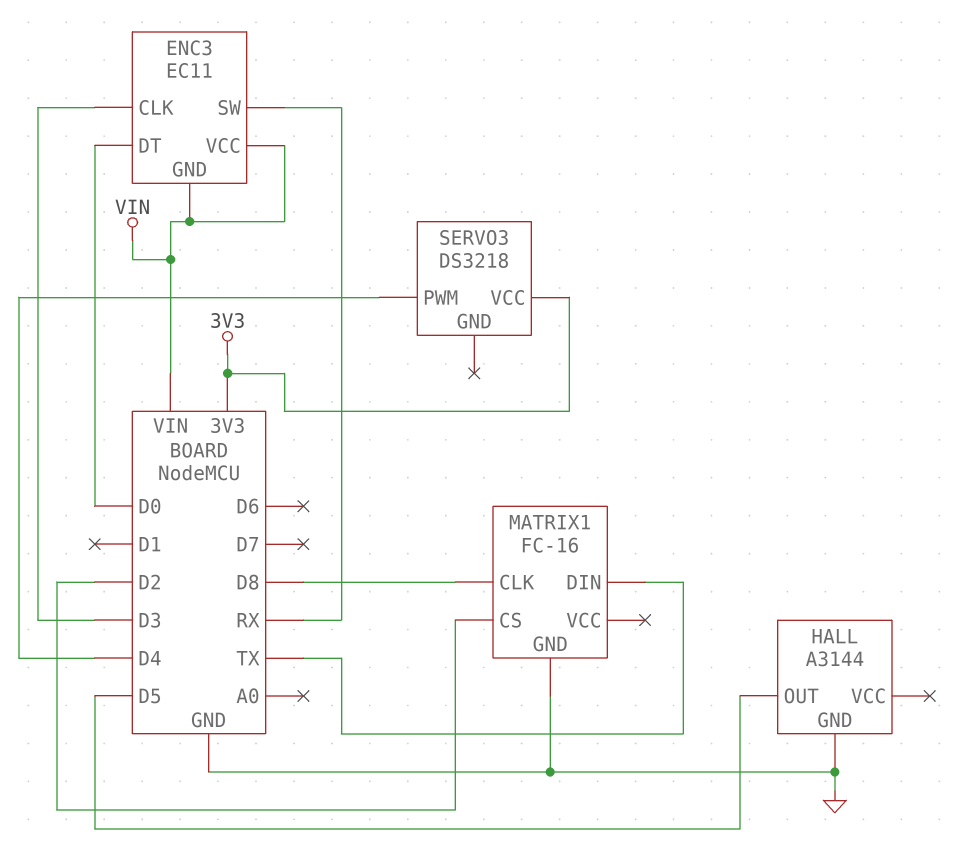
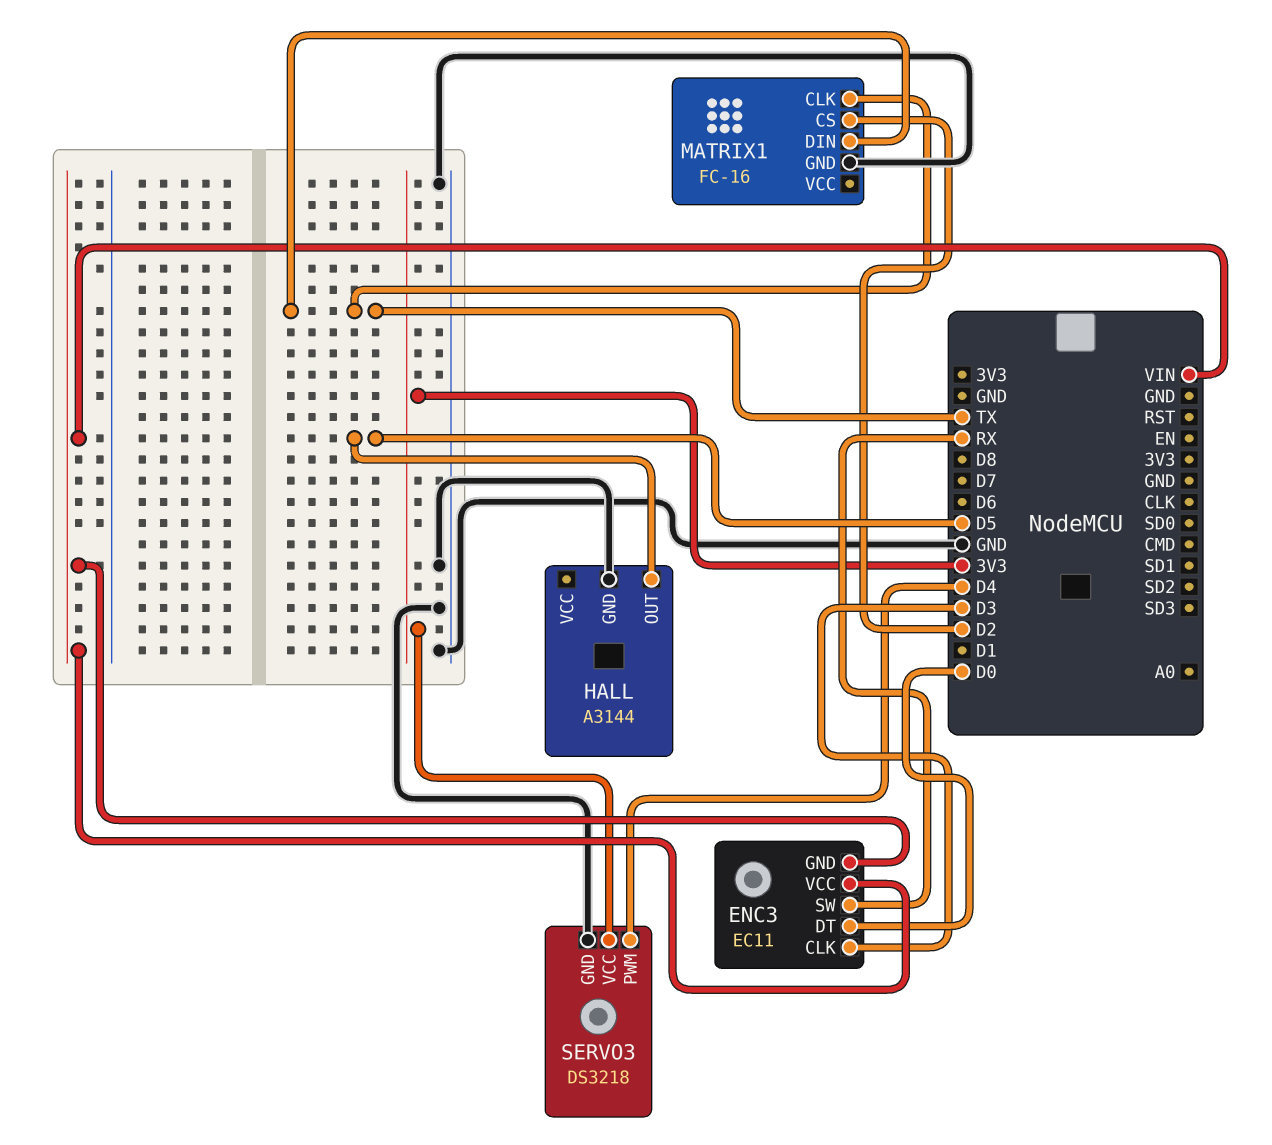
MATRIX1 pin CLK: D8 -> TX
SERVO3 pin GND: none -> GND

